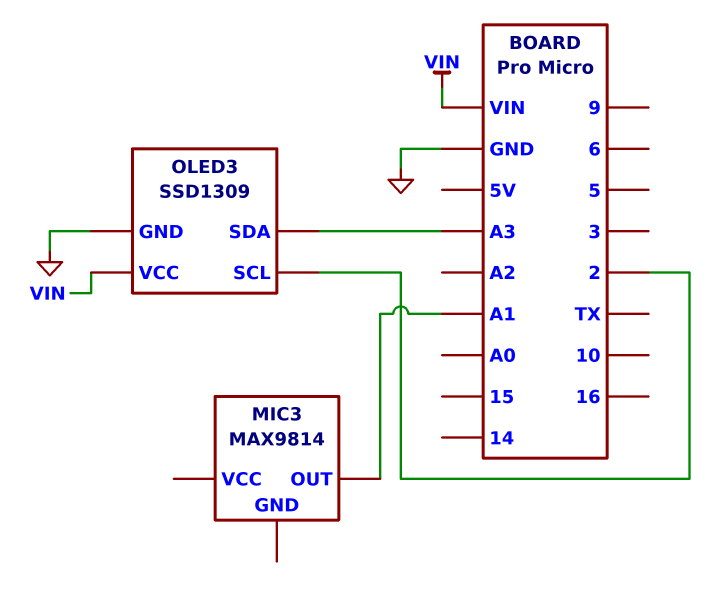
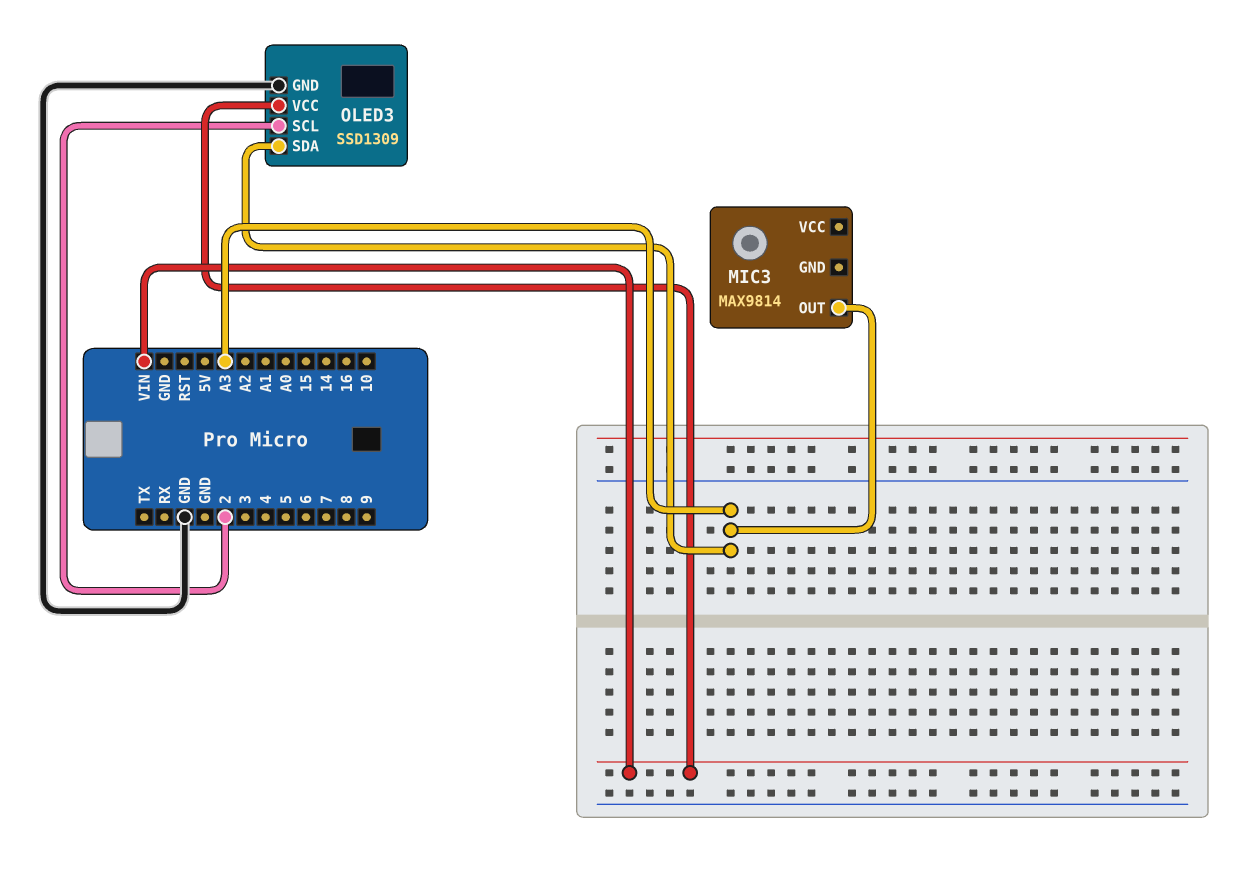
MIC3 pin OUT: A1 -> A3

